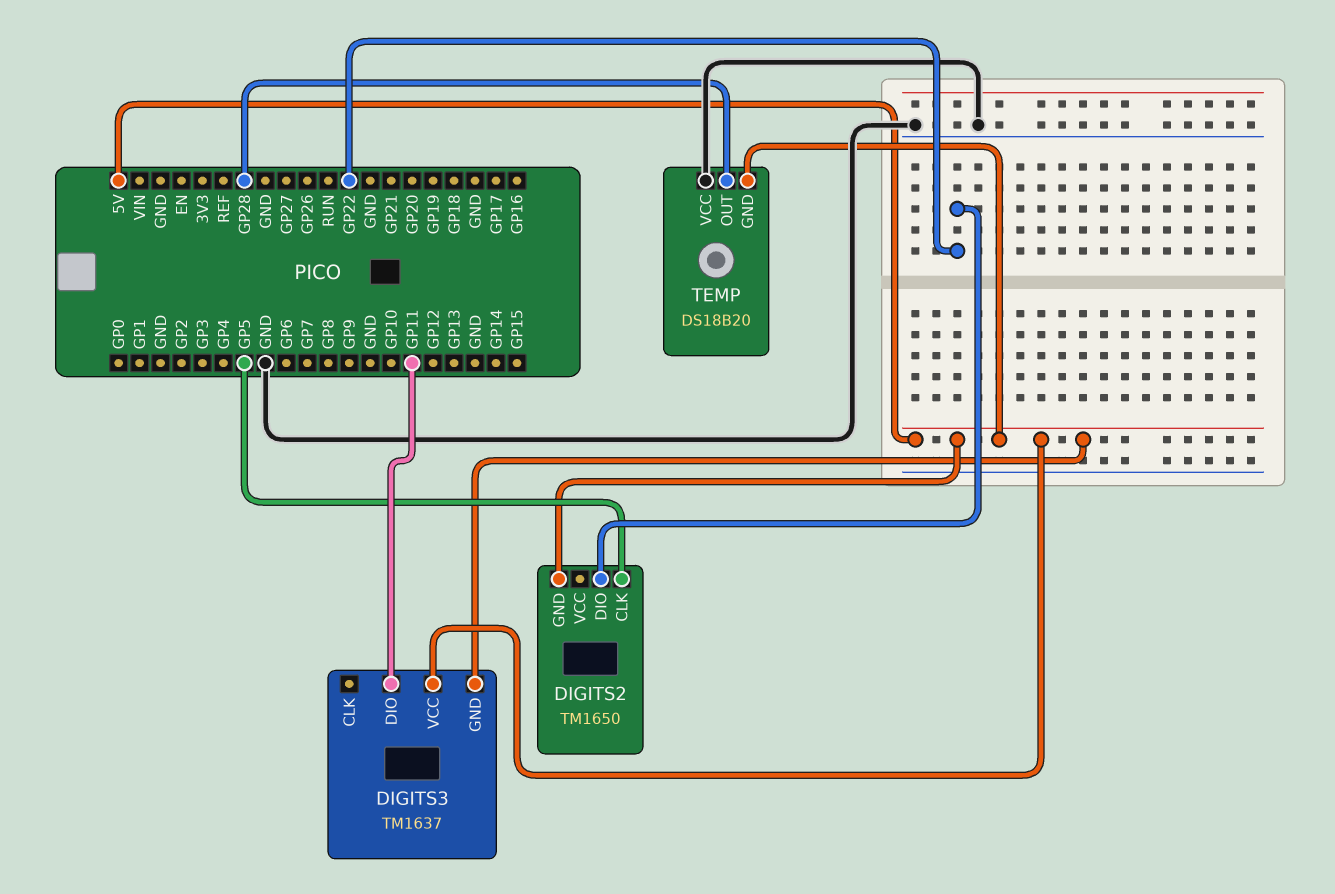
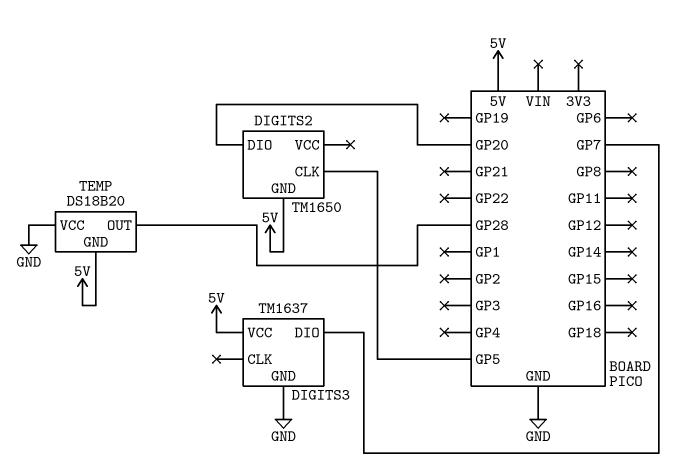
DIGITS2 pin DIO: GP22 -> GP20
DIGITS3 pin DIO: GP11 -> GP7
DIGITS3 pin GND: 5V -> GND

